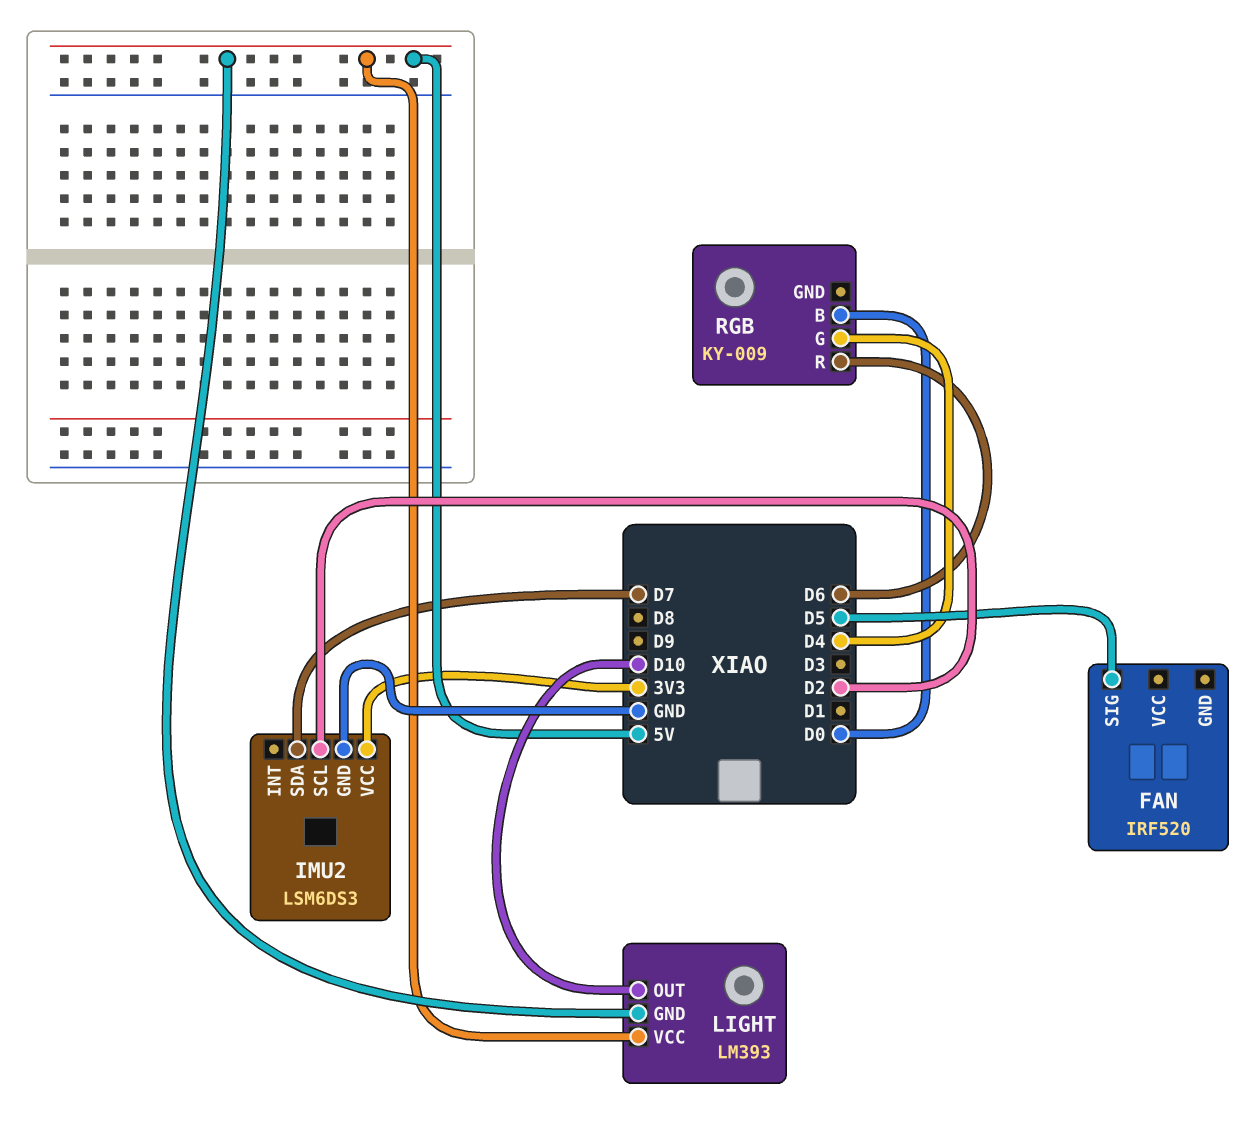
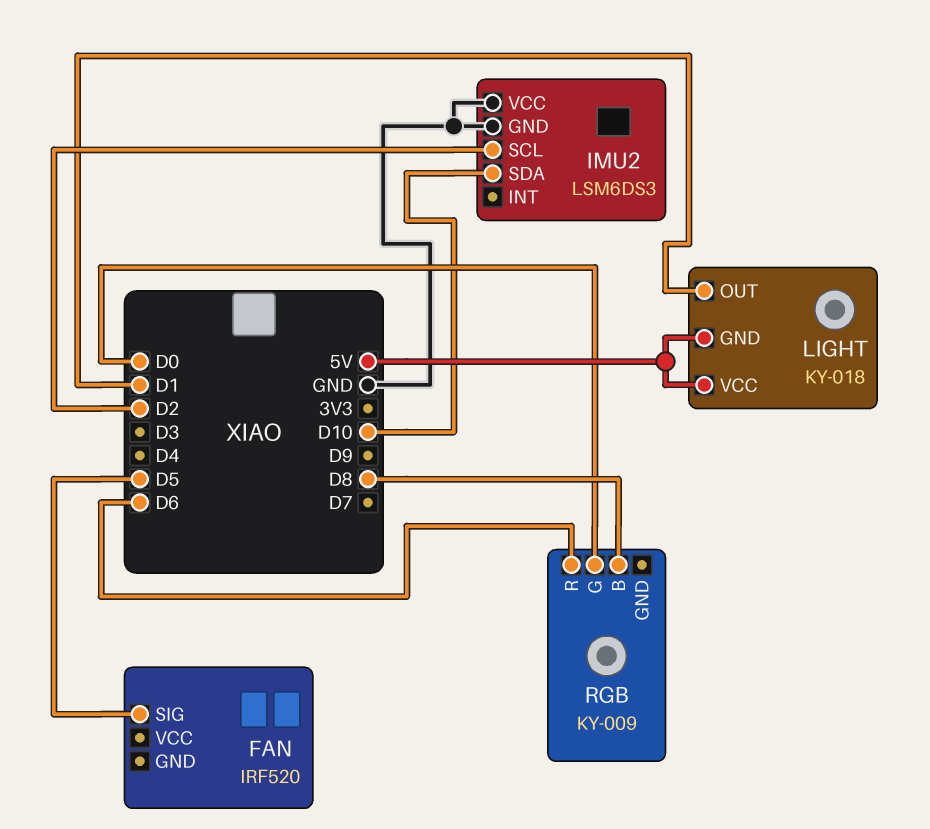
IMU2 pin SDA: D7 -> D10
IMU2 pin VCC: 3V3 -> GND
LIGHT: LM393 -> KY-018
LIGHT pin OUT: D10 -> D1
RGB pin B: D0 -> D8
RGB pin G: D4 -> D0

